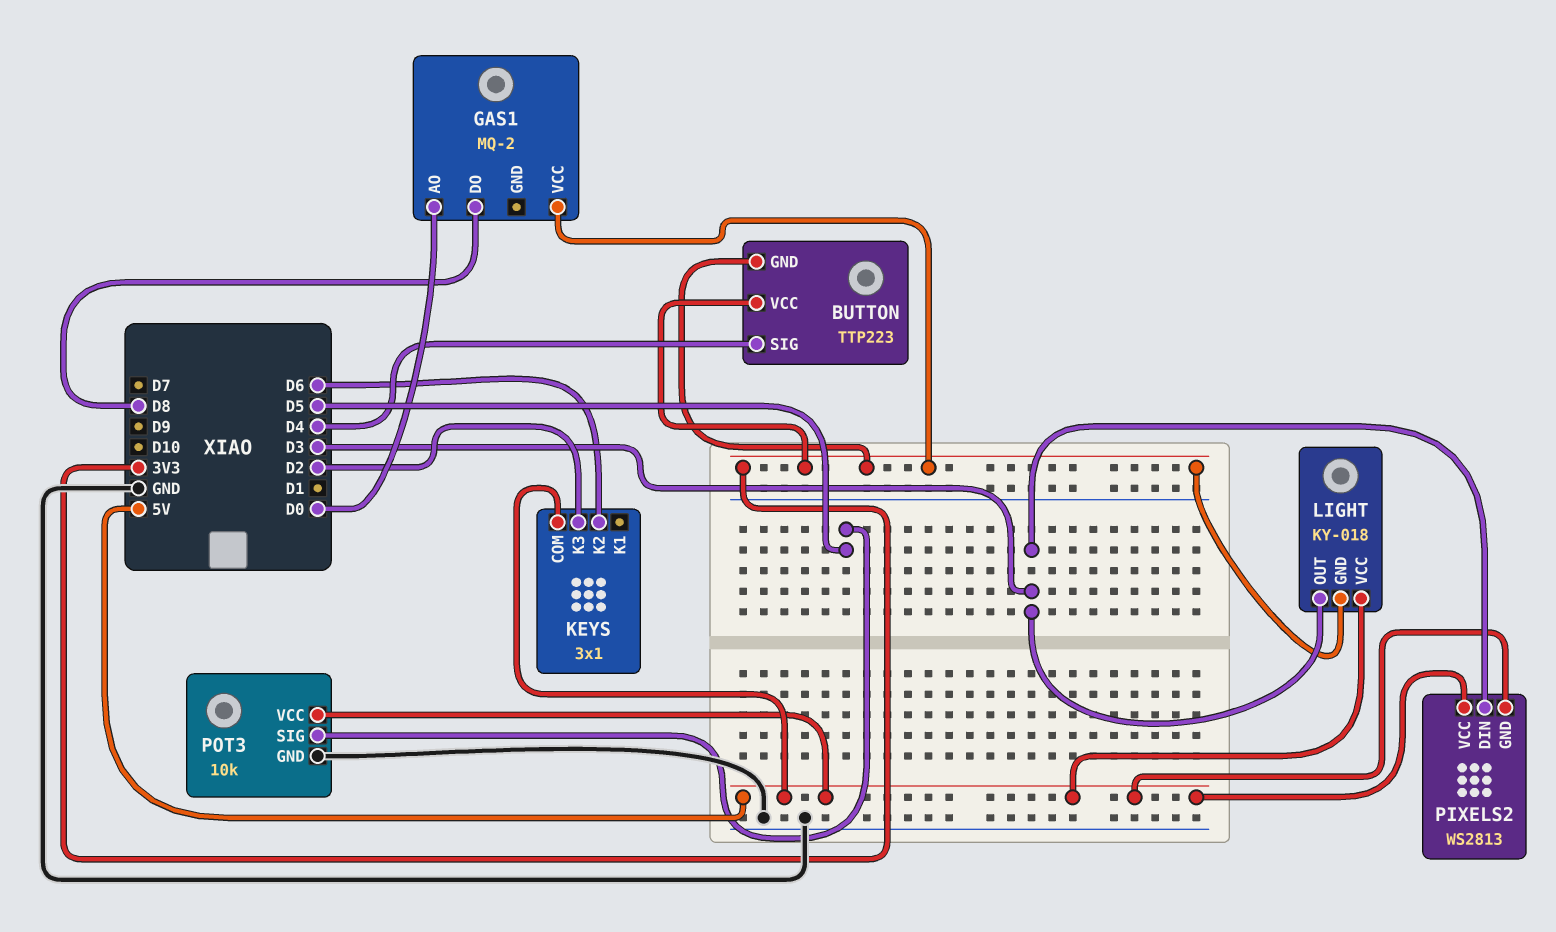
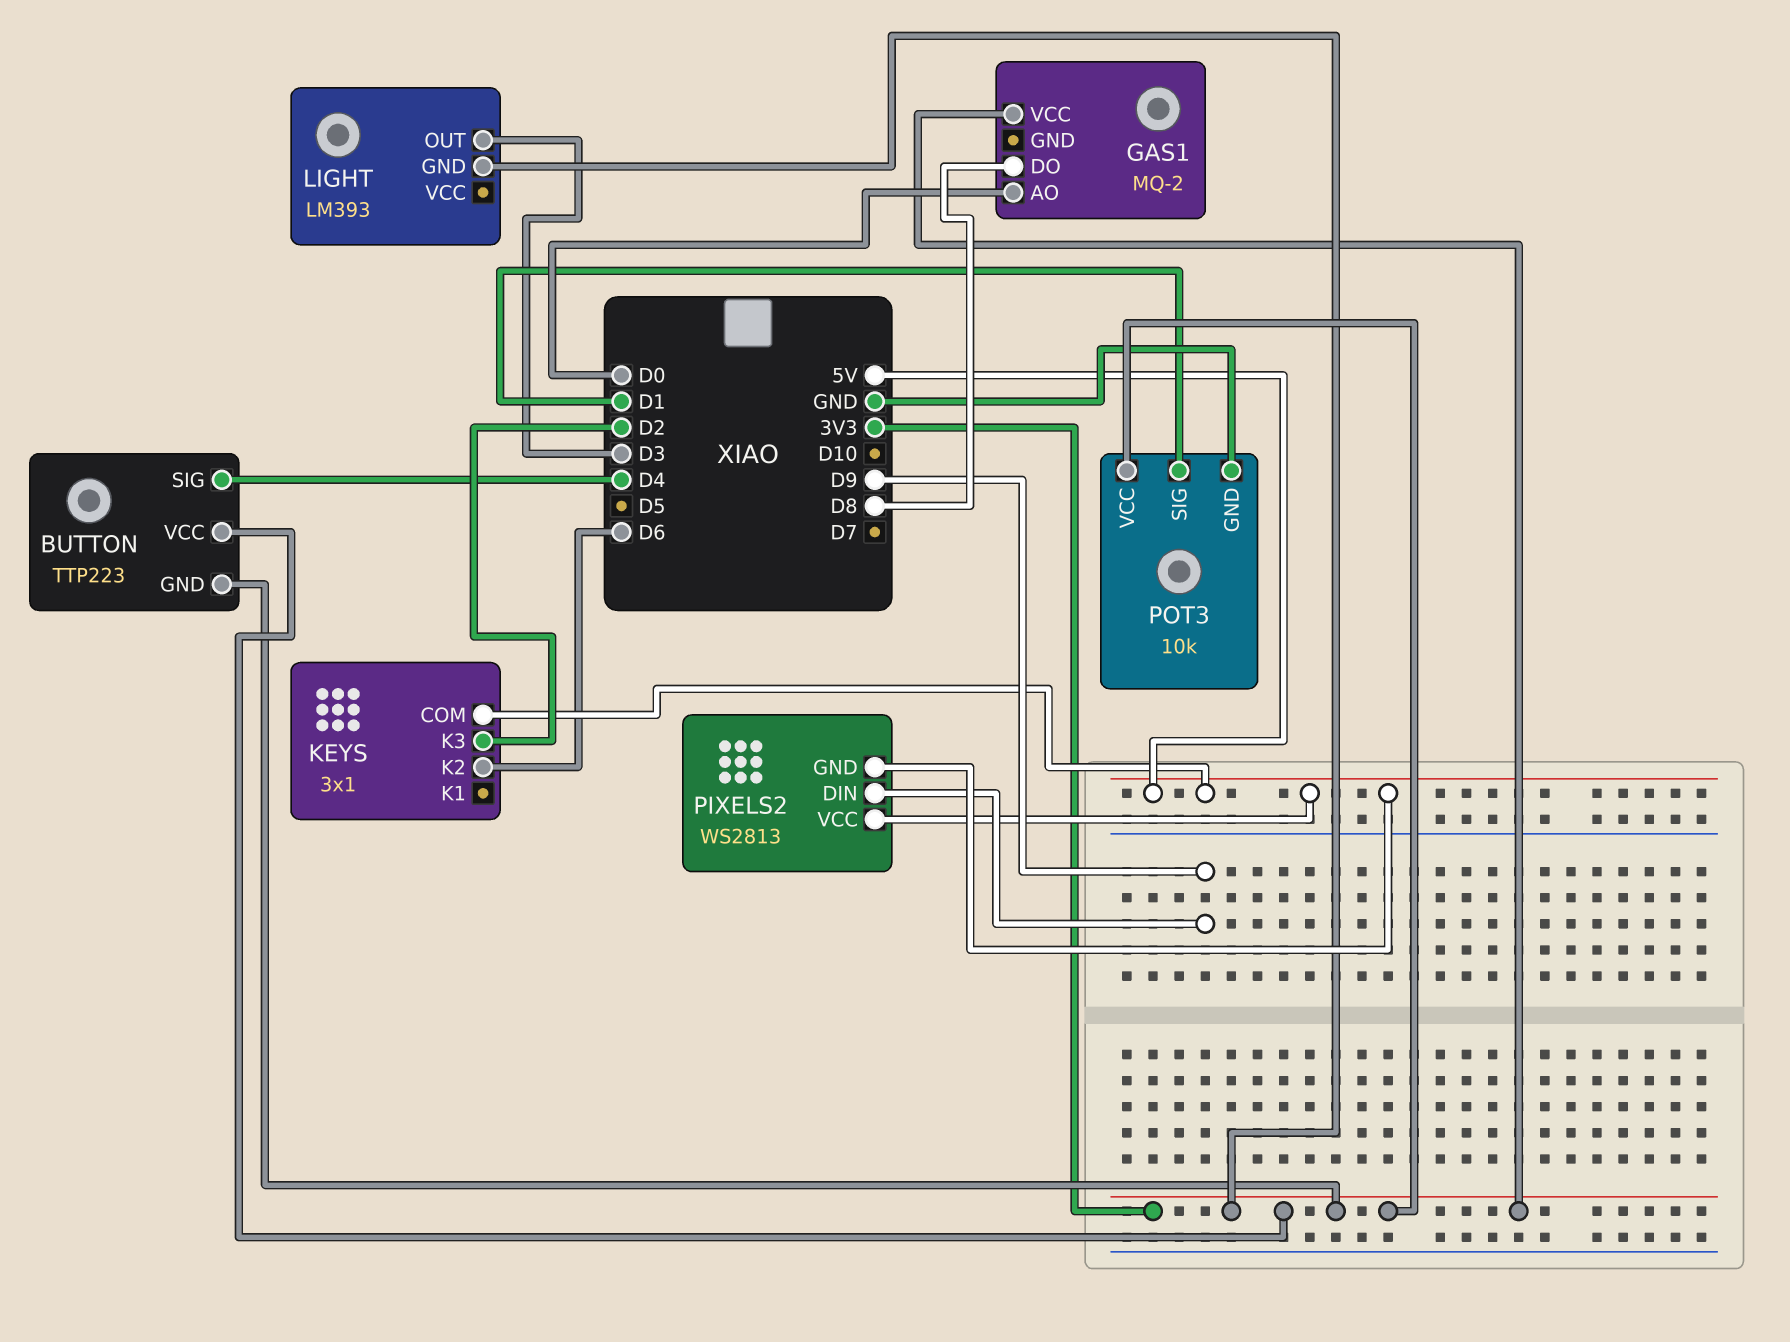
LIGHT: KY-018 -> LM393
LIGHT pin VCC: 5V -> none
PIXELS2 pin DIN: D3 -> D9
POT3 pin SIG: D5 -> D1
POT3 pin VCC: 5V -> 3V3

